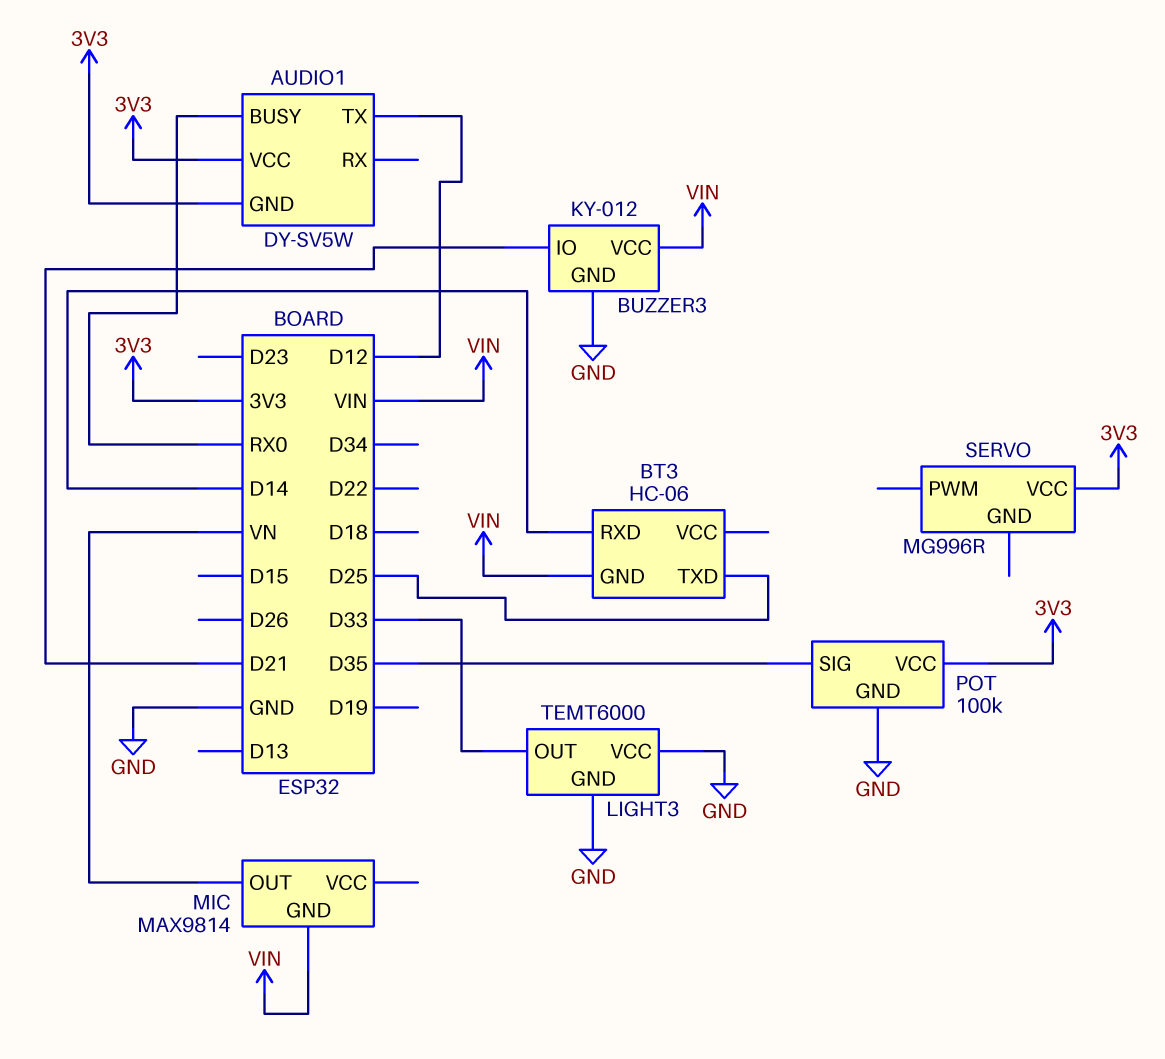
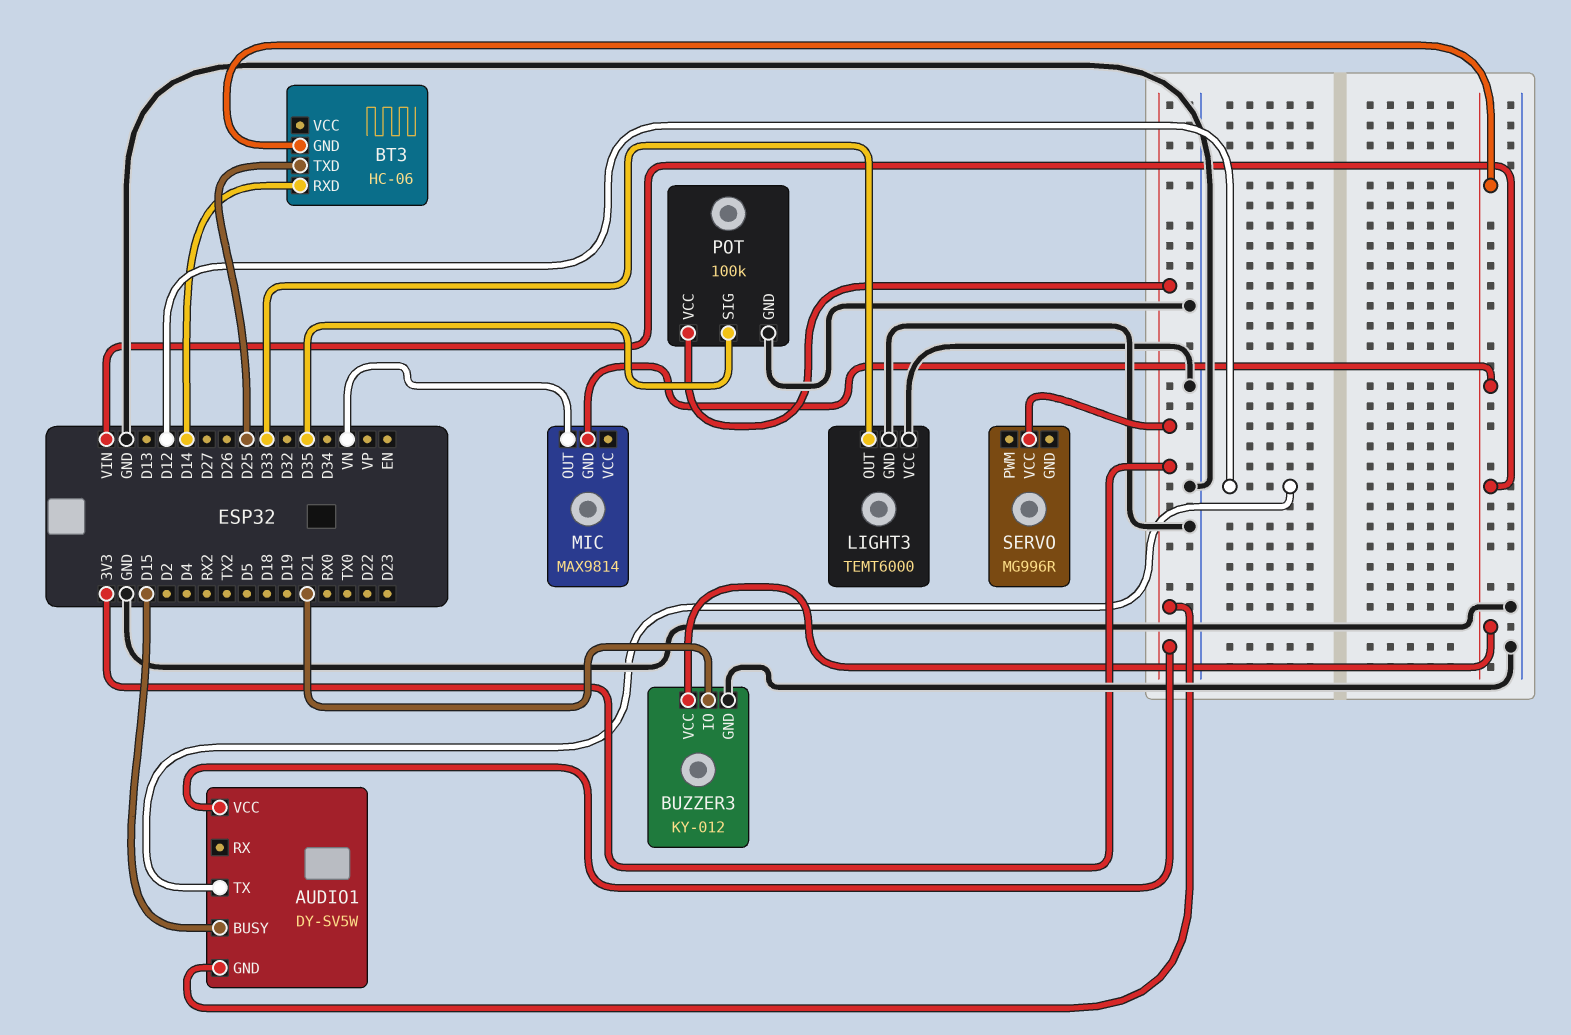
AUDIO1 pin BUSY: RX0 -> D15

